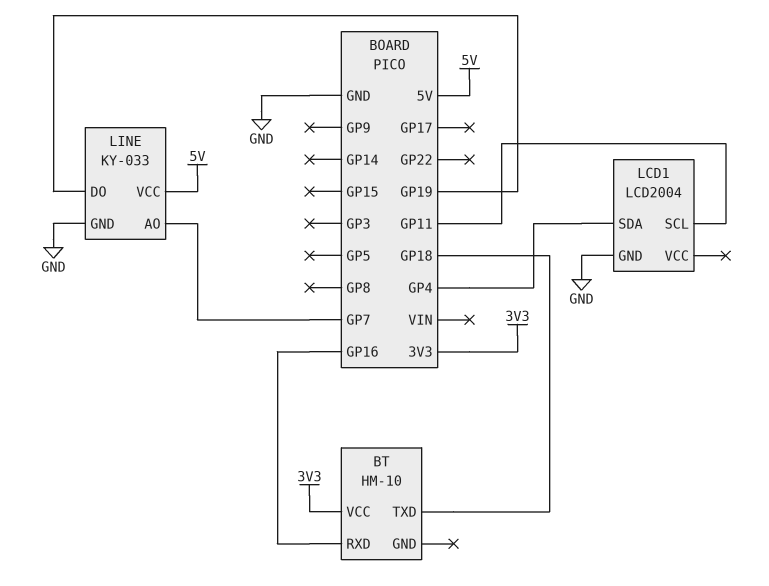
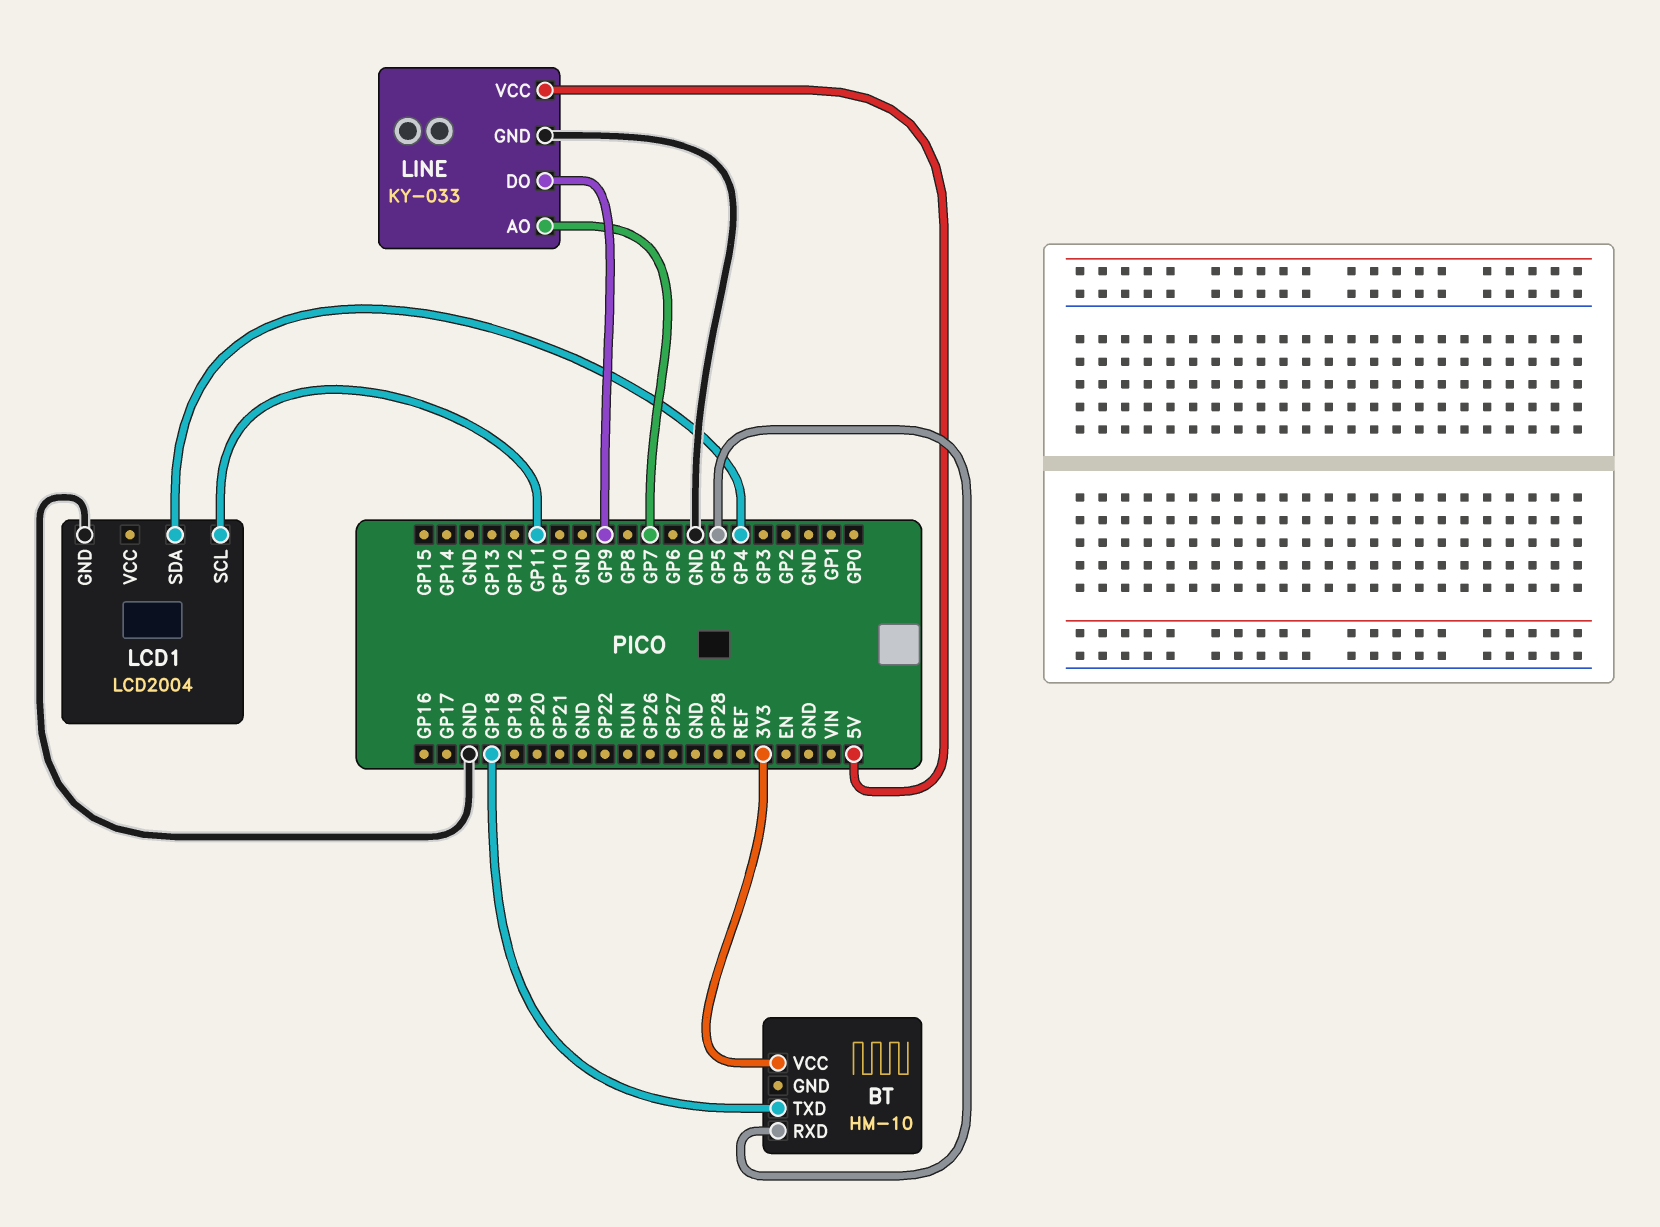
BT pin RXD: GP16 -> GP5
LINE pin DO: GP19 -> GP9

